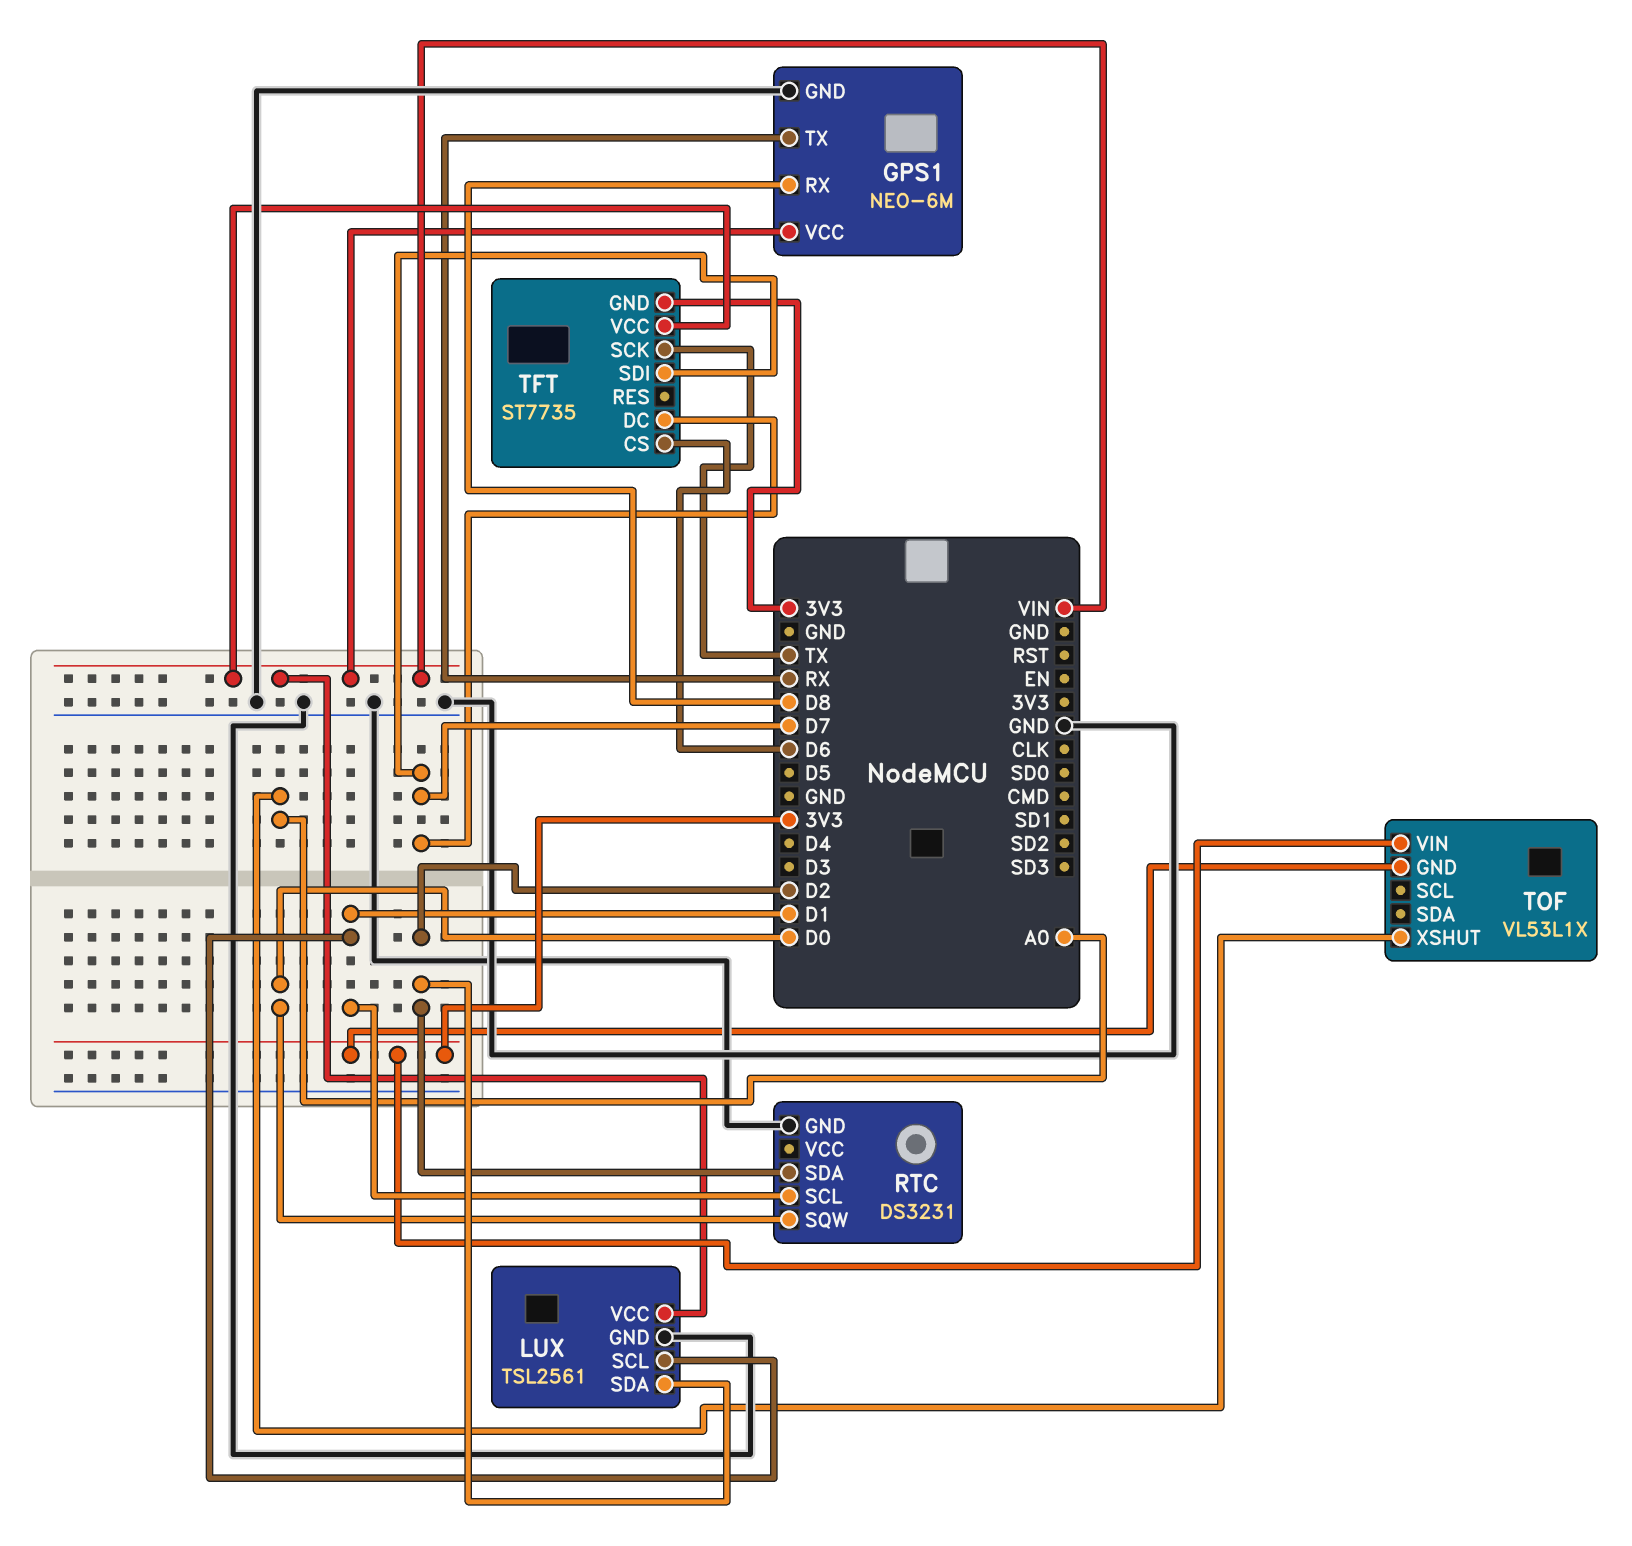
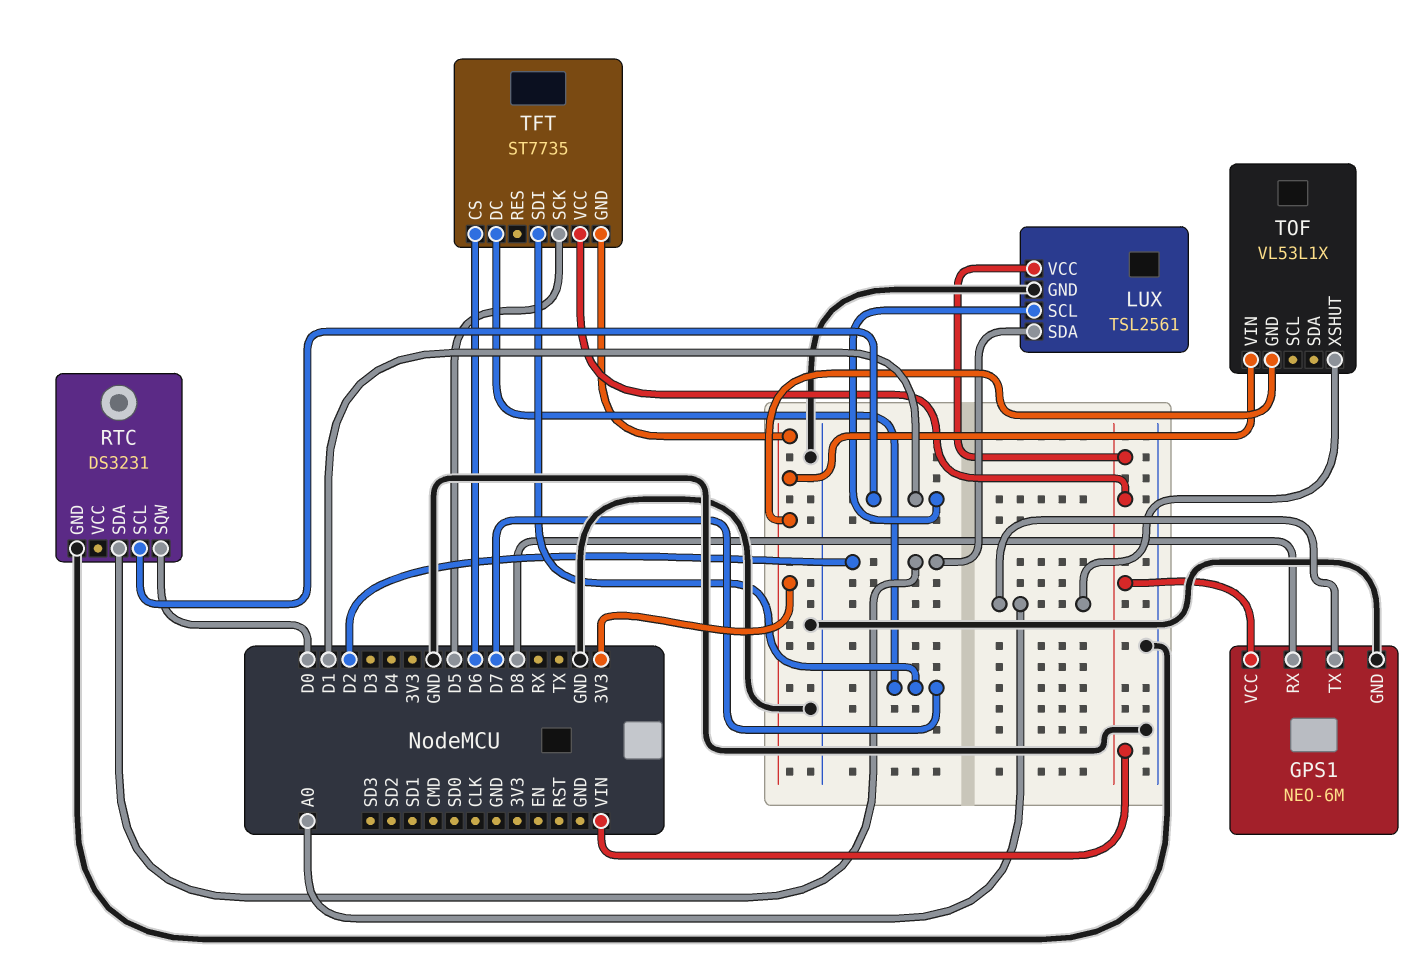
GPS1 pin TX: RX -> A0
TFT pin SCK: TX -> D5

